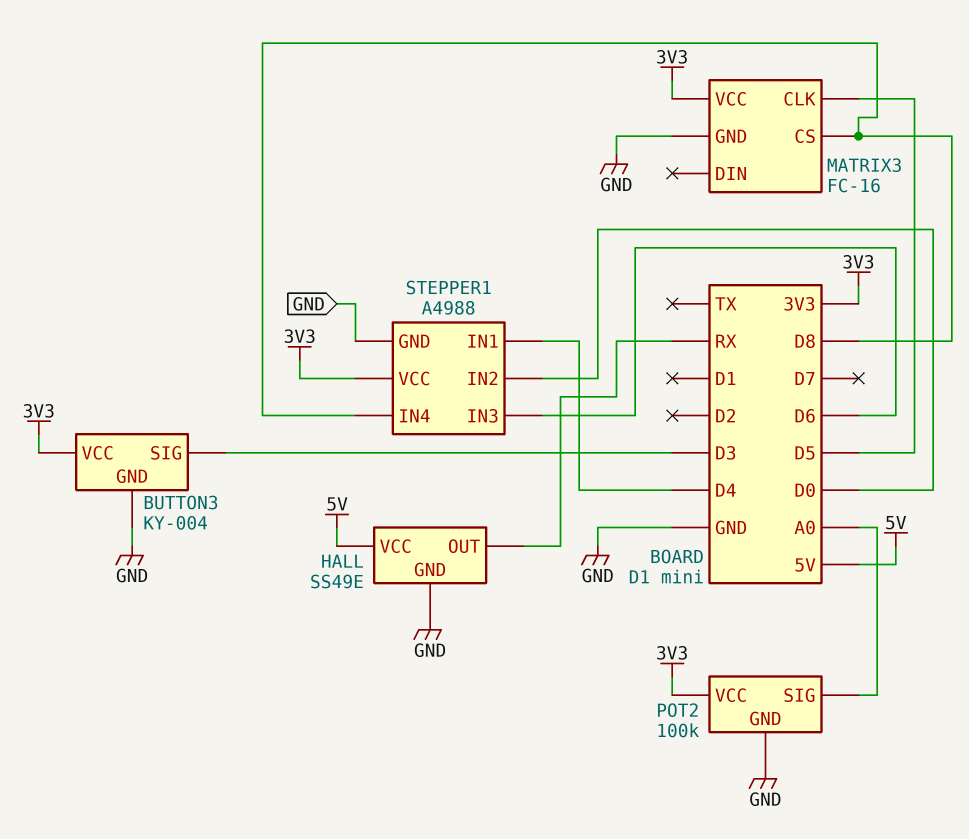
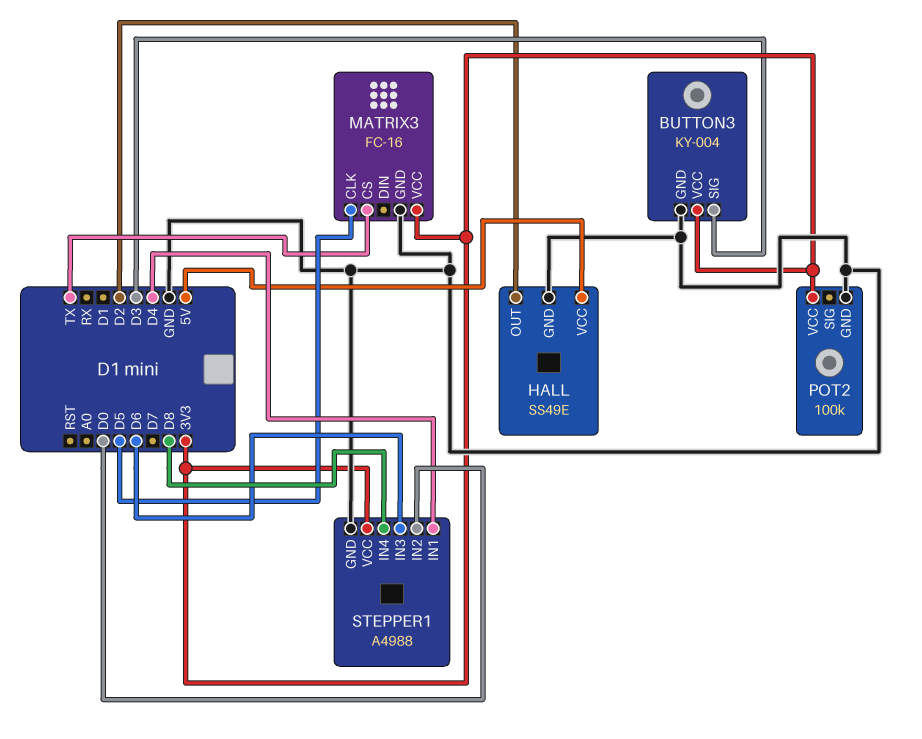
HALL pin OUT: RX -> D2
MATRIX3 pin CS: D8 -> TX
POT2 pin SIG: A0 -> none

